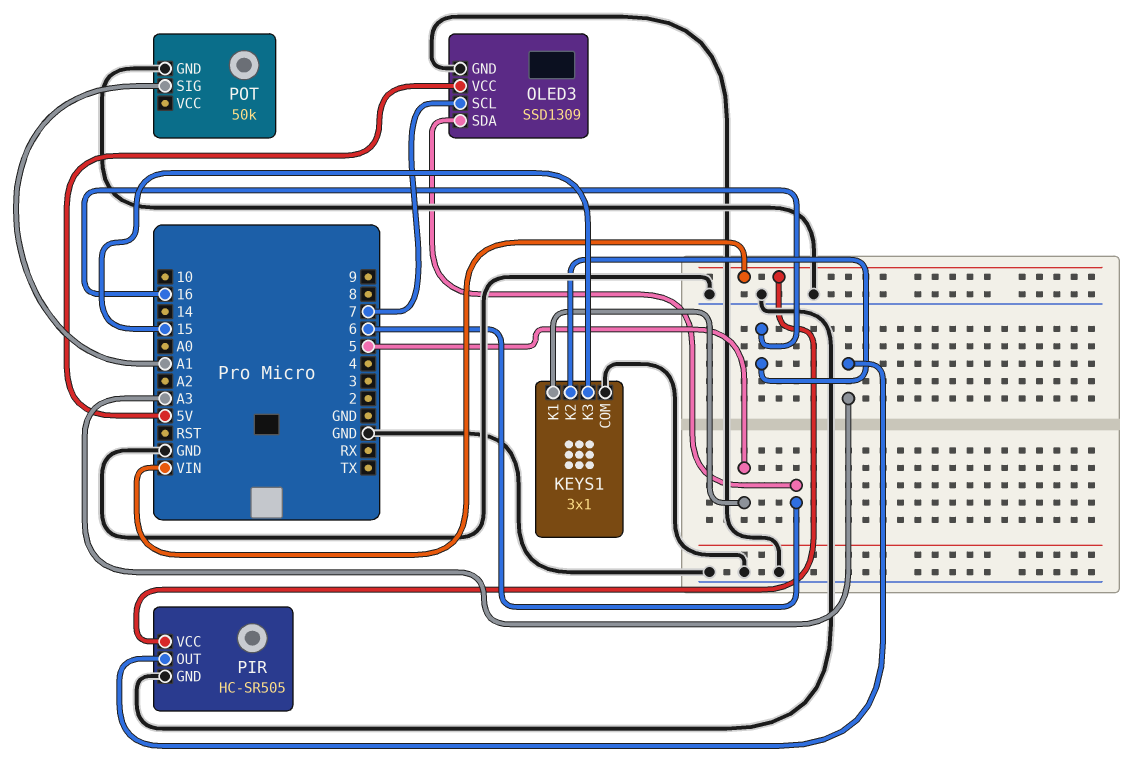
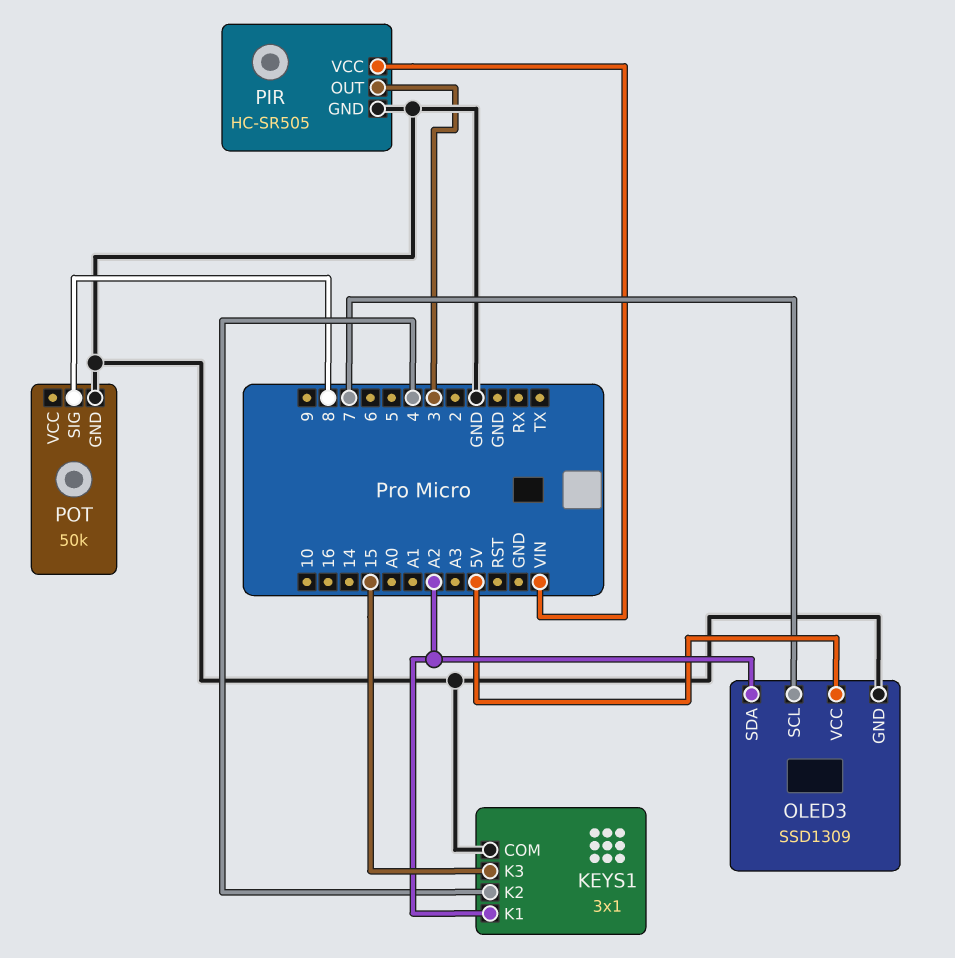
KEYS1 pin K1: 5 -> A2
KEYS1 pin K2: 16 -> 4
OLED3 pin SDA: 6 -> A2
PIR pin OUT: A3 -> 3
POT pin SIG: A1 -> 8

